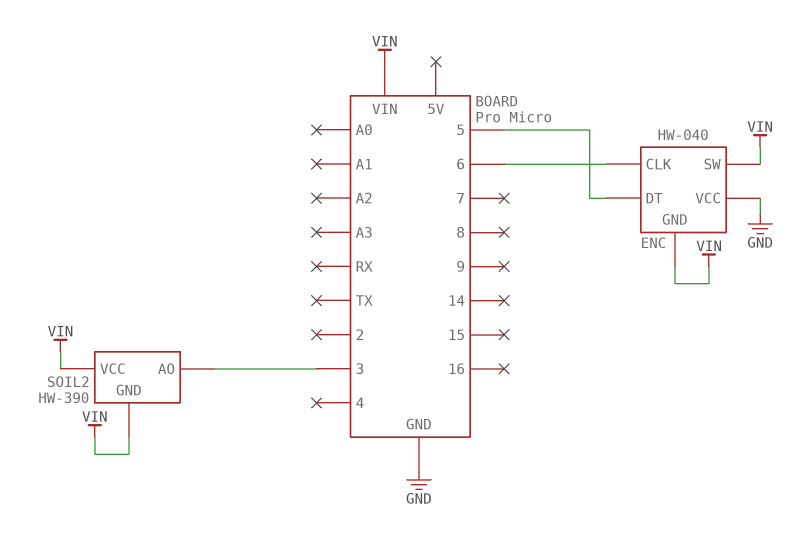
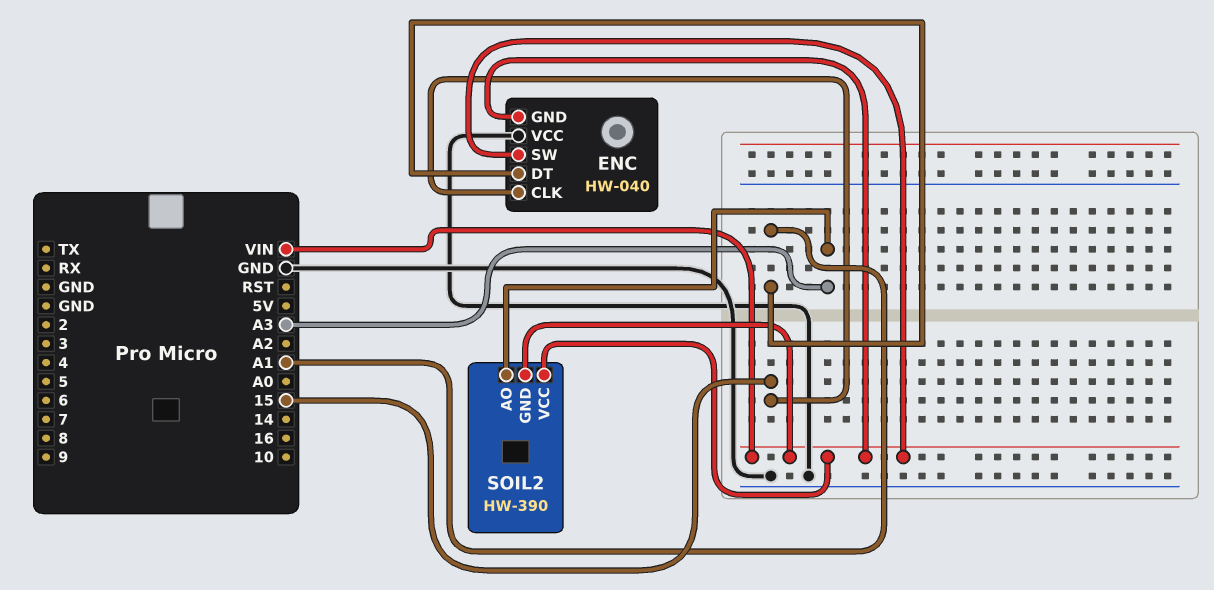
ENC pin CLK: 6 -> 15
ENC pin DT: 5 -> A1
SOIL2 pin AO: 3 -> A3

